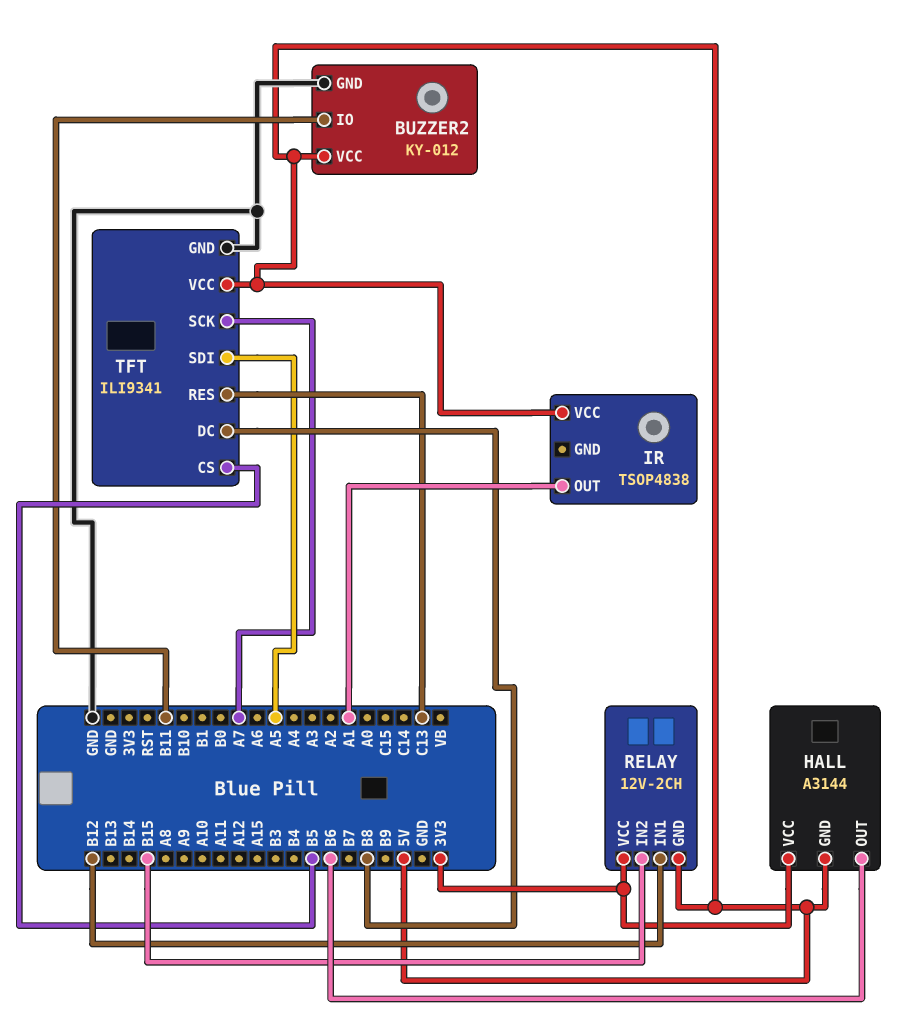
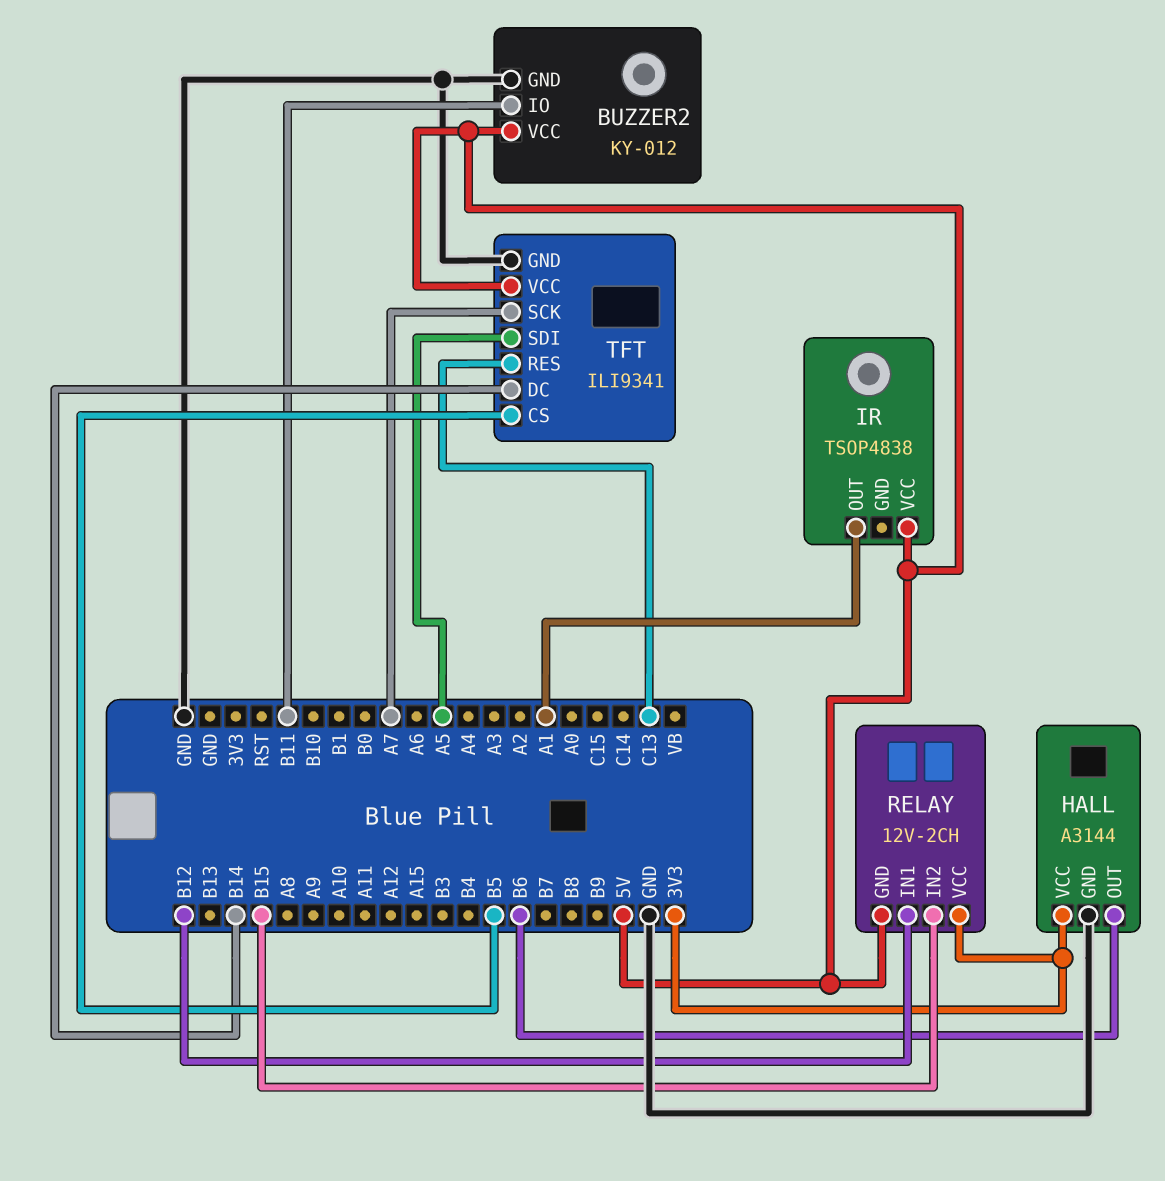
HALL pin GND: 5V -> GND
TFT pin DC: B8 -> B14

